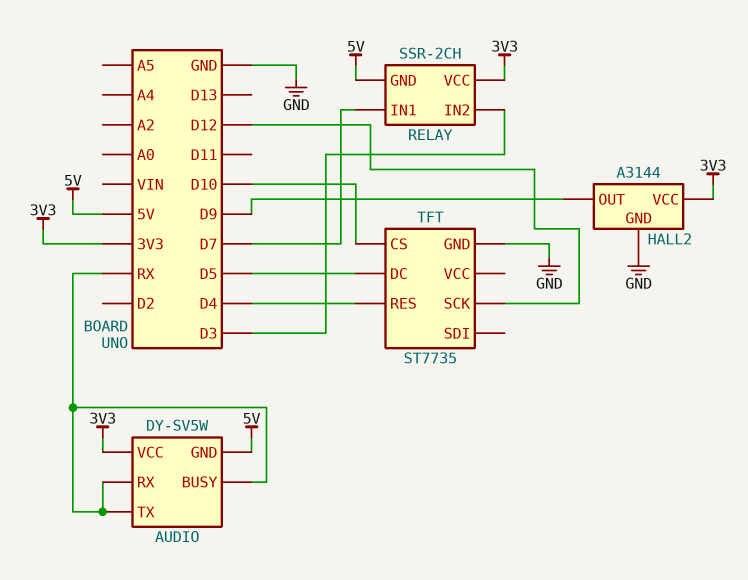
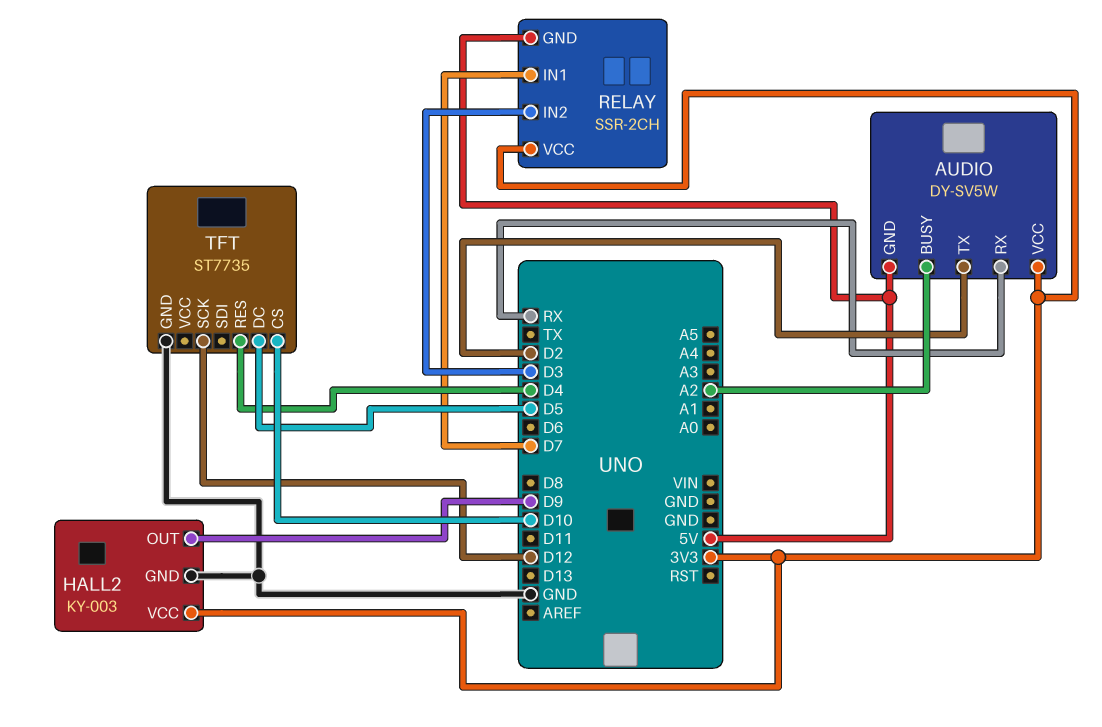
AUDIO pin BUSY: RX -> A2
AUDIO pin TX: RX -> D2
HALL2: A3144 -> KY-003

